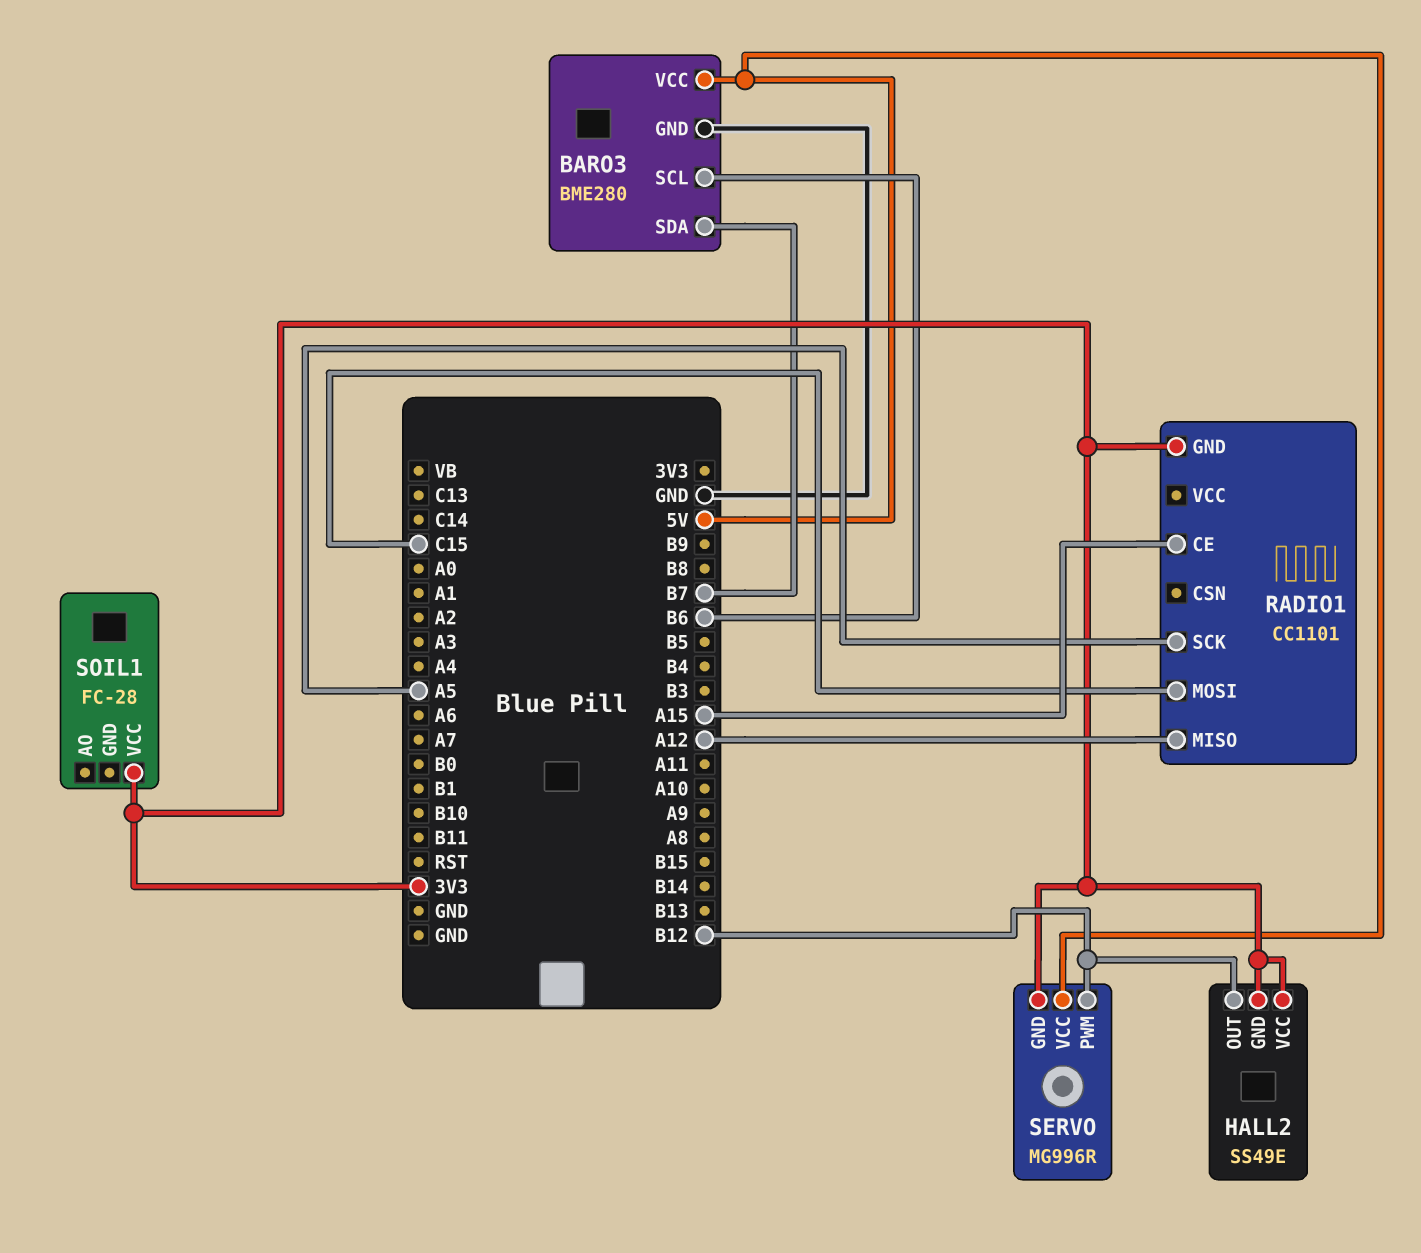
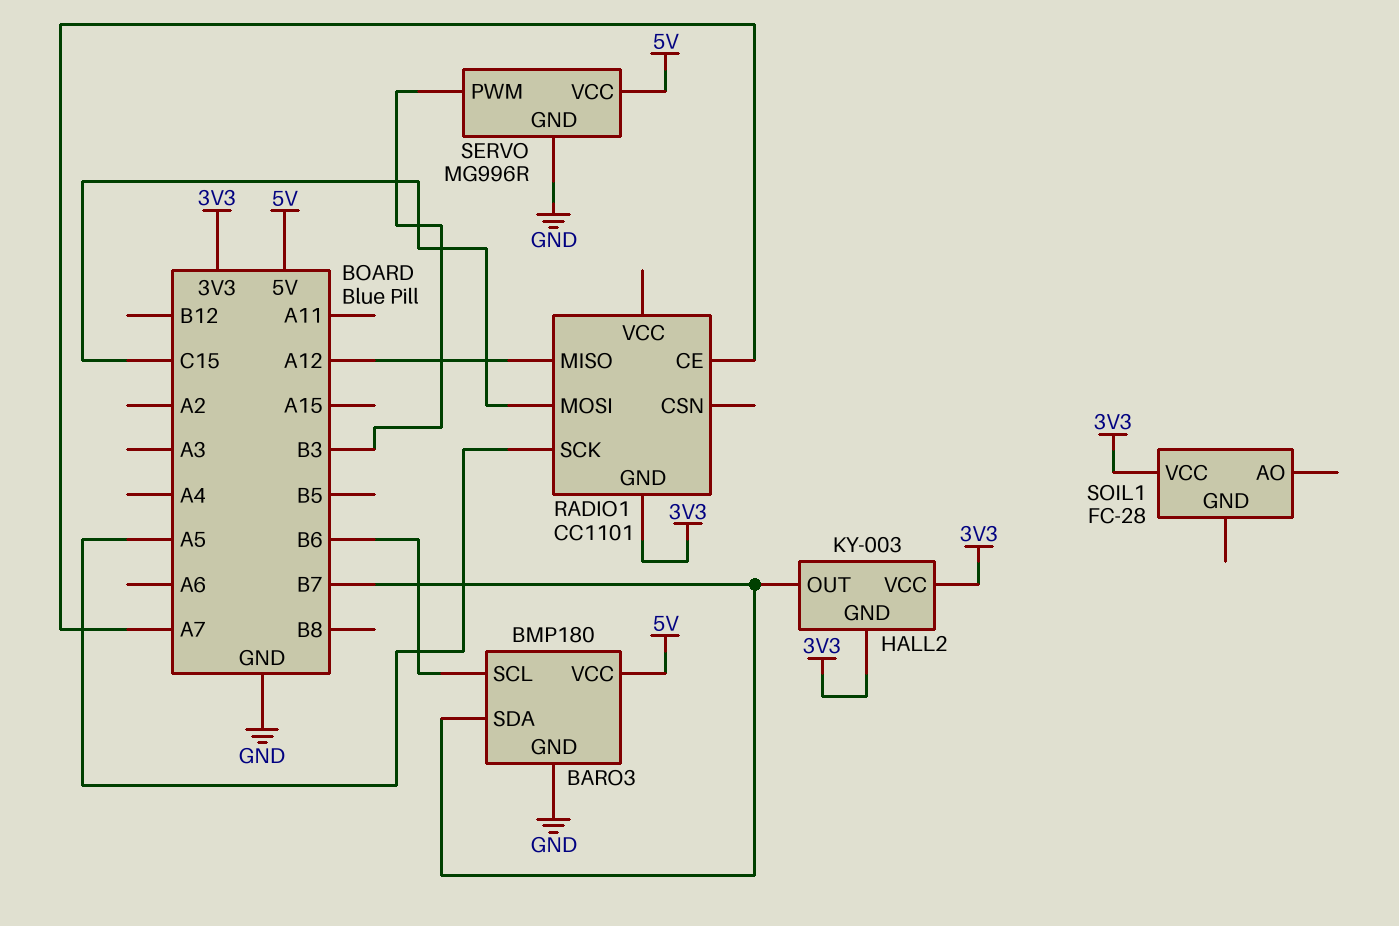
BARO3: BME280 -> BMP180
HALL2: SS49E -> KY-003
HALL2 pin OUT: B12 -> B7
RADIO1 pin CE: A15 -> A7
SERVO pin GND: 3V3 -> GND
SERVO pin PWM: B12 -> B3

